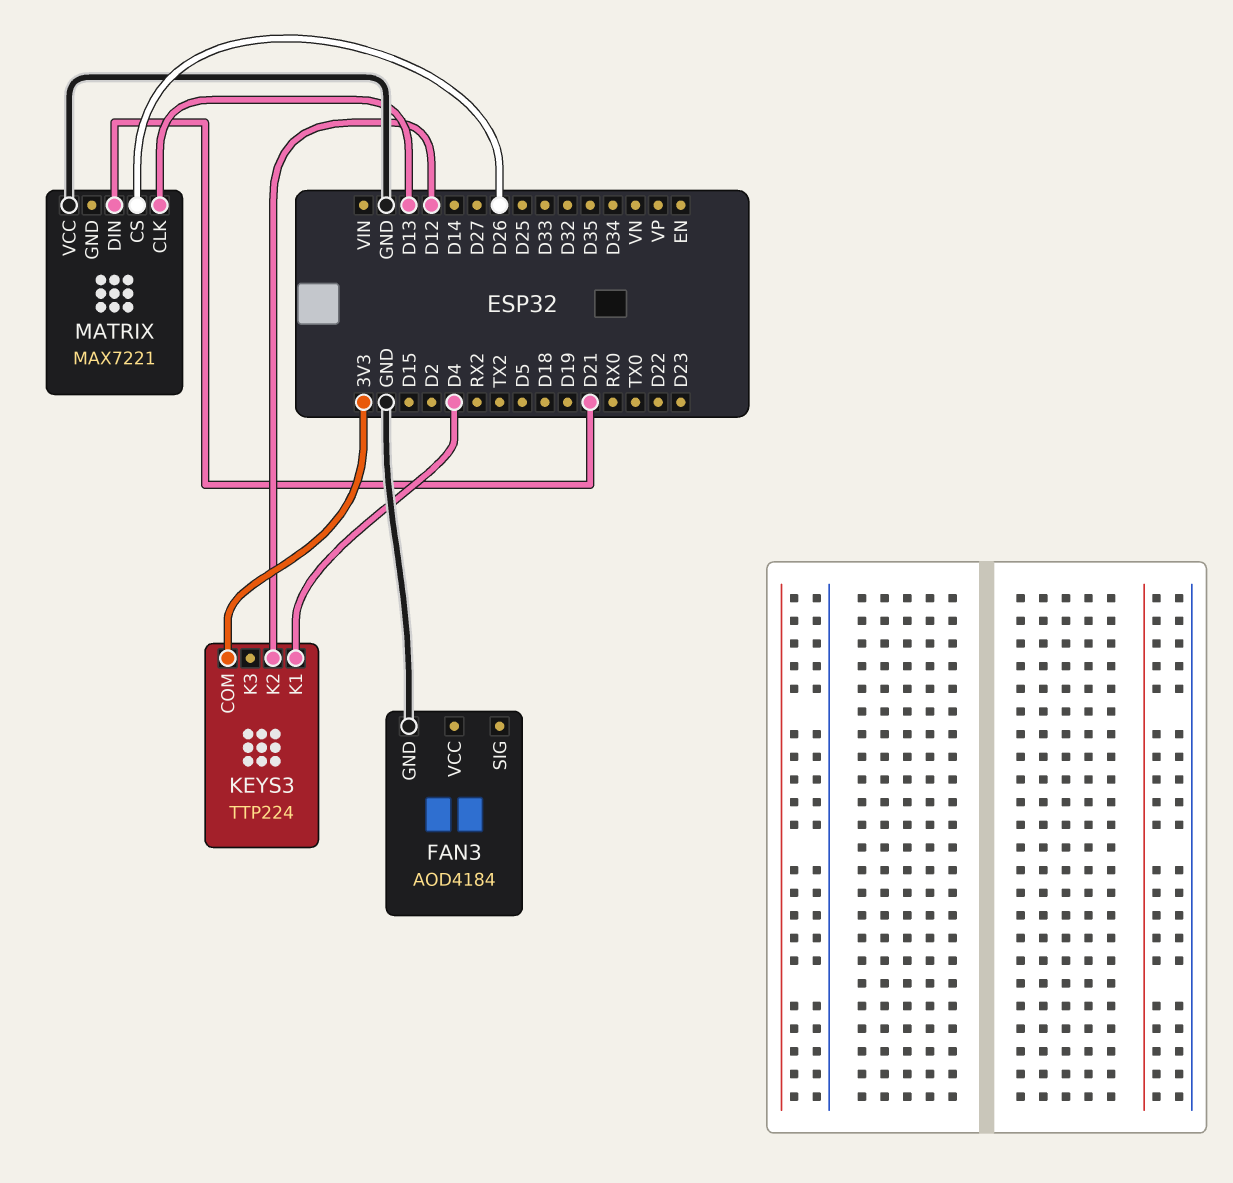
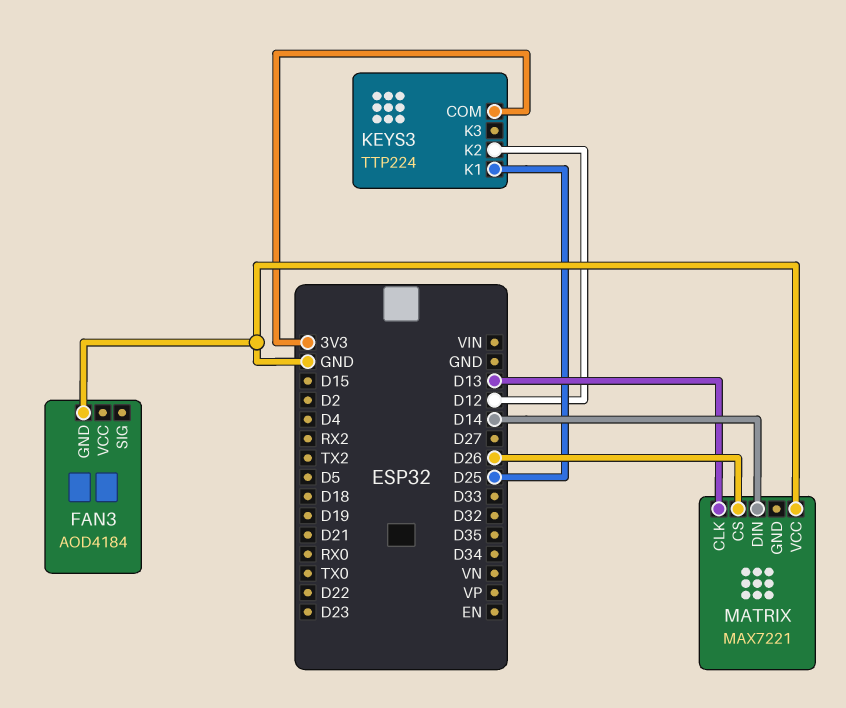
KEYS3 pin K1: D4 -> D25
MATRIX pin DIN: D21 -> D14

